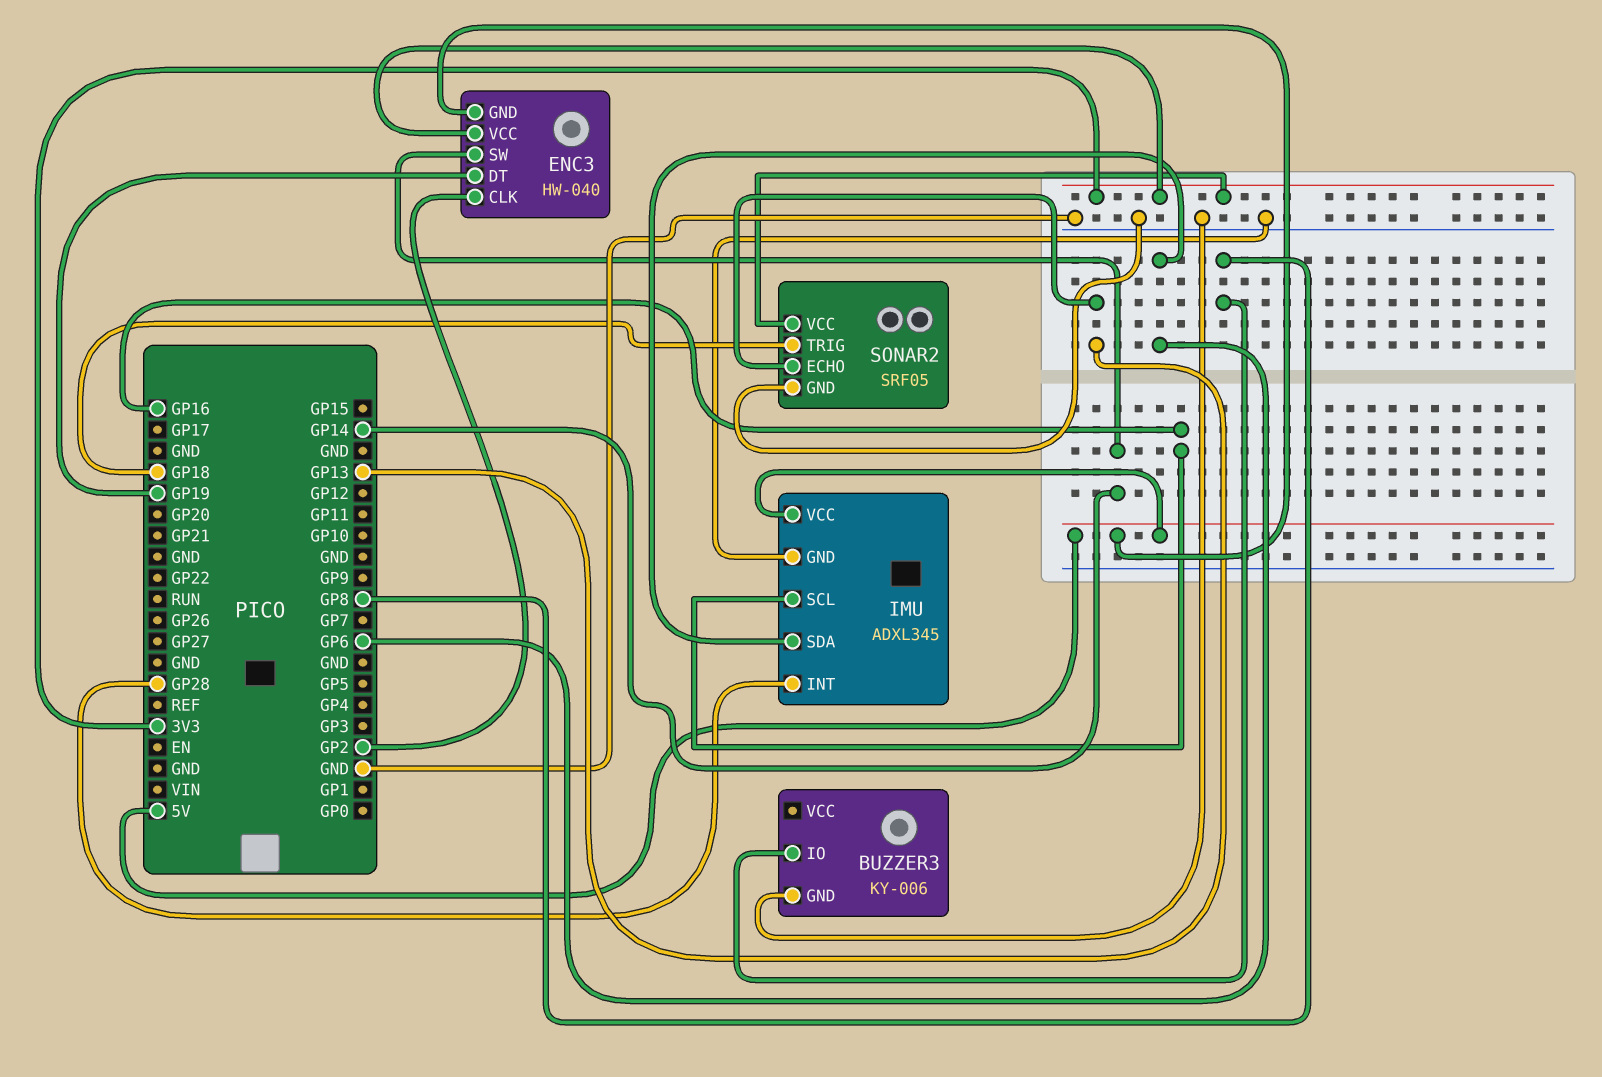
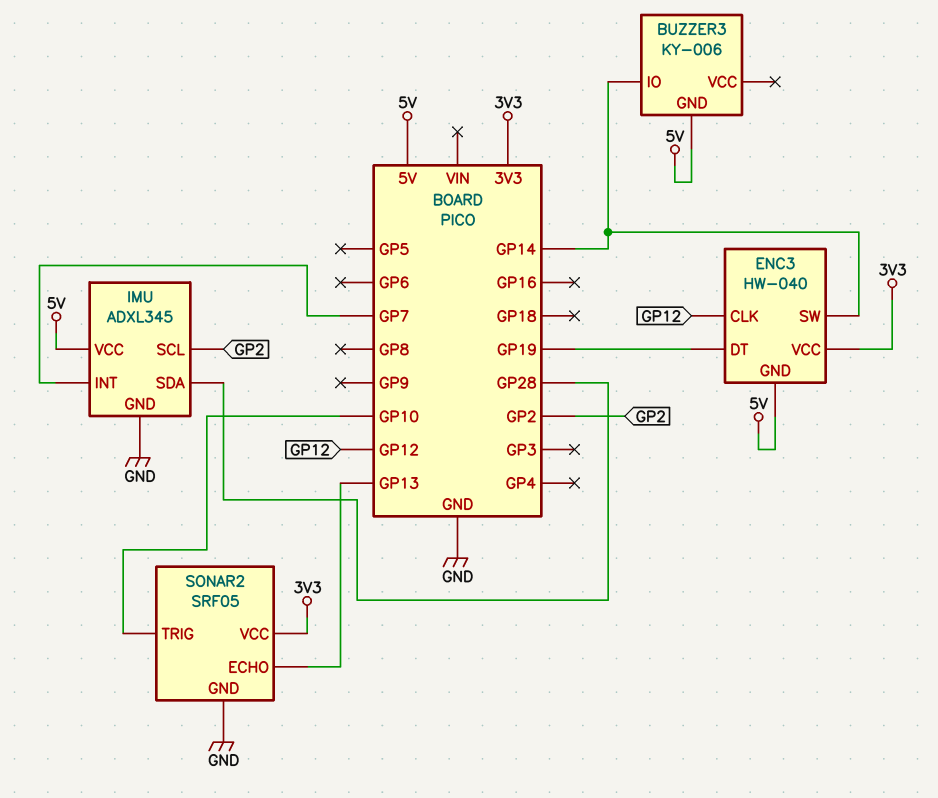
BUZZER3 pin GND: GND -> 5V
BUZZER3 pin IO: GP8 -> GP14
ENC3 pin CLK: GP2 -> GP12
IMU pin INT: GP28 -> GP7
IMU pin SCL: GP16 -> GP2
IMU pin SDA: GP6 -> GP28
SONAR2 pin TRIG: GP18 -> GP10

